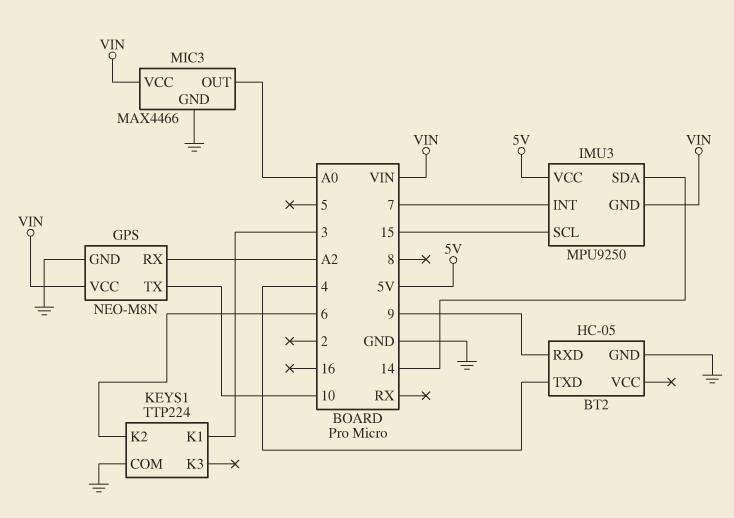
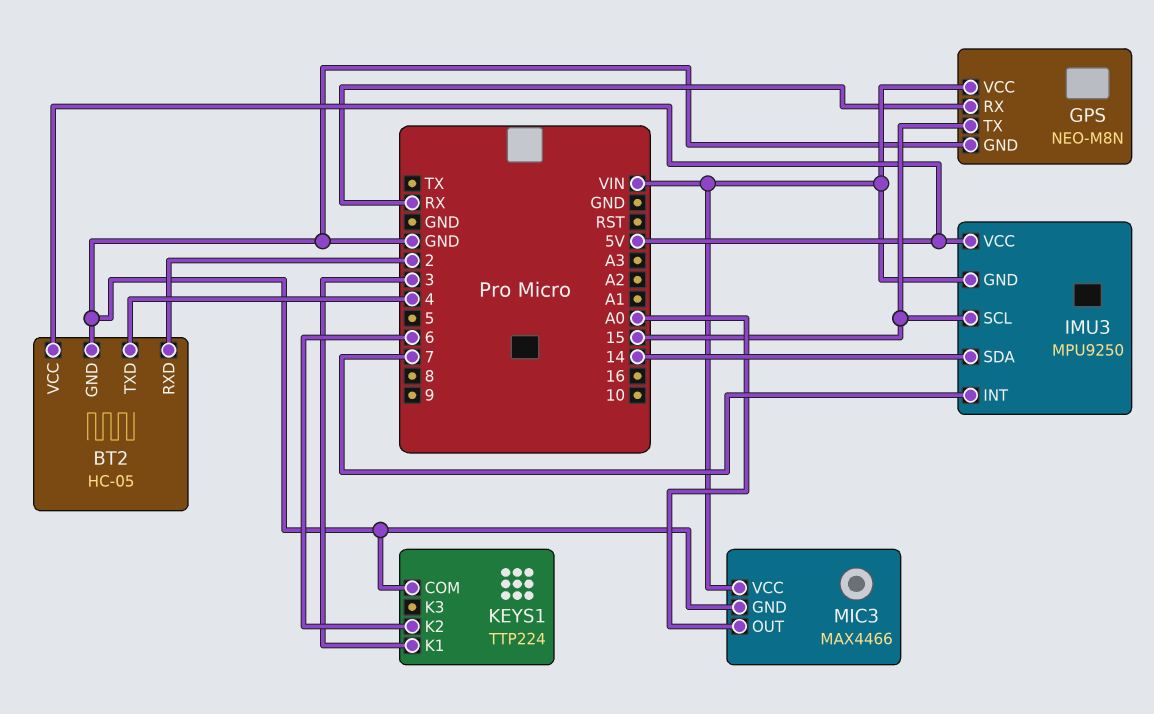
BT2 pin RXD: 9 -> 2
BT2 pin VCC: none -> 5V
GPS pin RX: A2 -> RX
GPS pin TX: 10 -> 15

